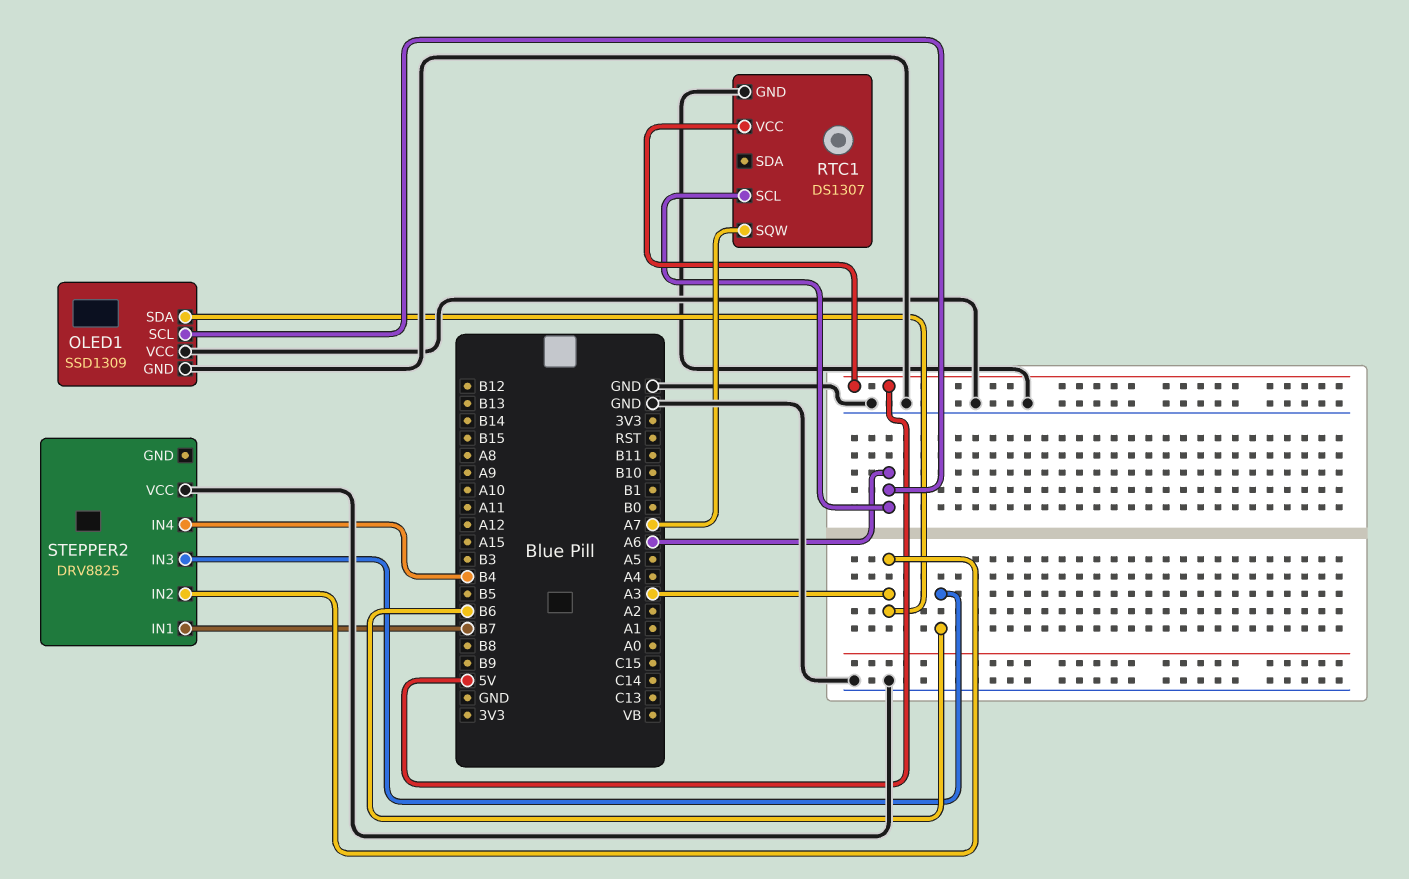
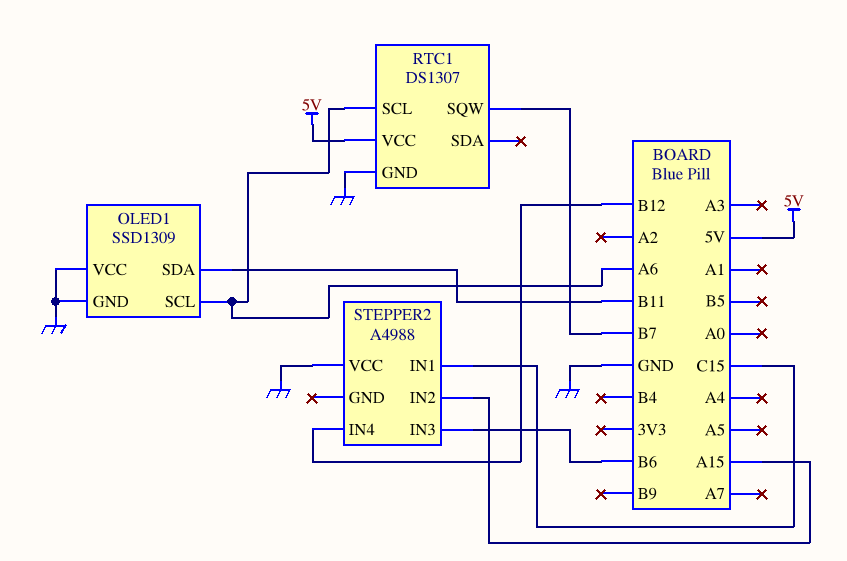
OLED1 pin SDA: A3 -> B11
RTC1 pin SQW: A7 -> B7
STEPPER2: DRV8825 -> A4988
STEPPER2 pin IN1: B7 -> C15
STEPPER2 pin IN2: A3 -> A15
STEPPER2 pin IN4: B4 -> B12

